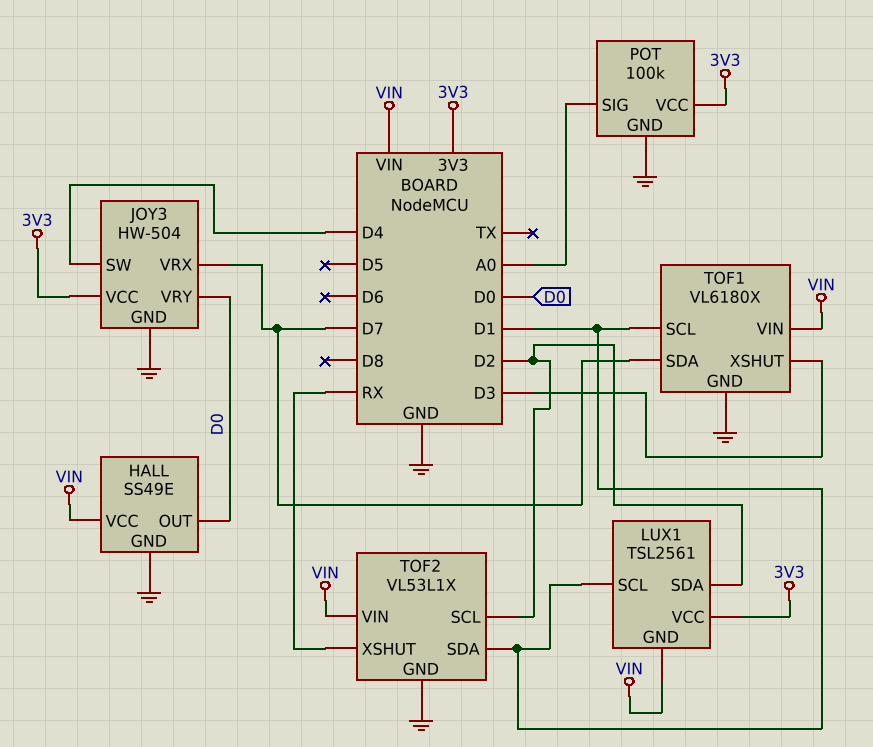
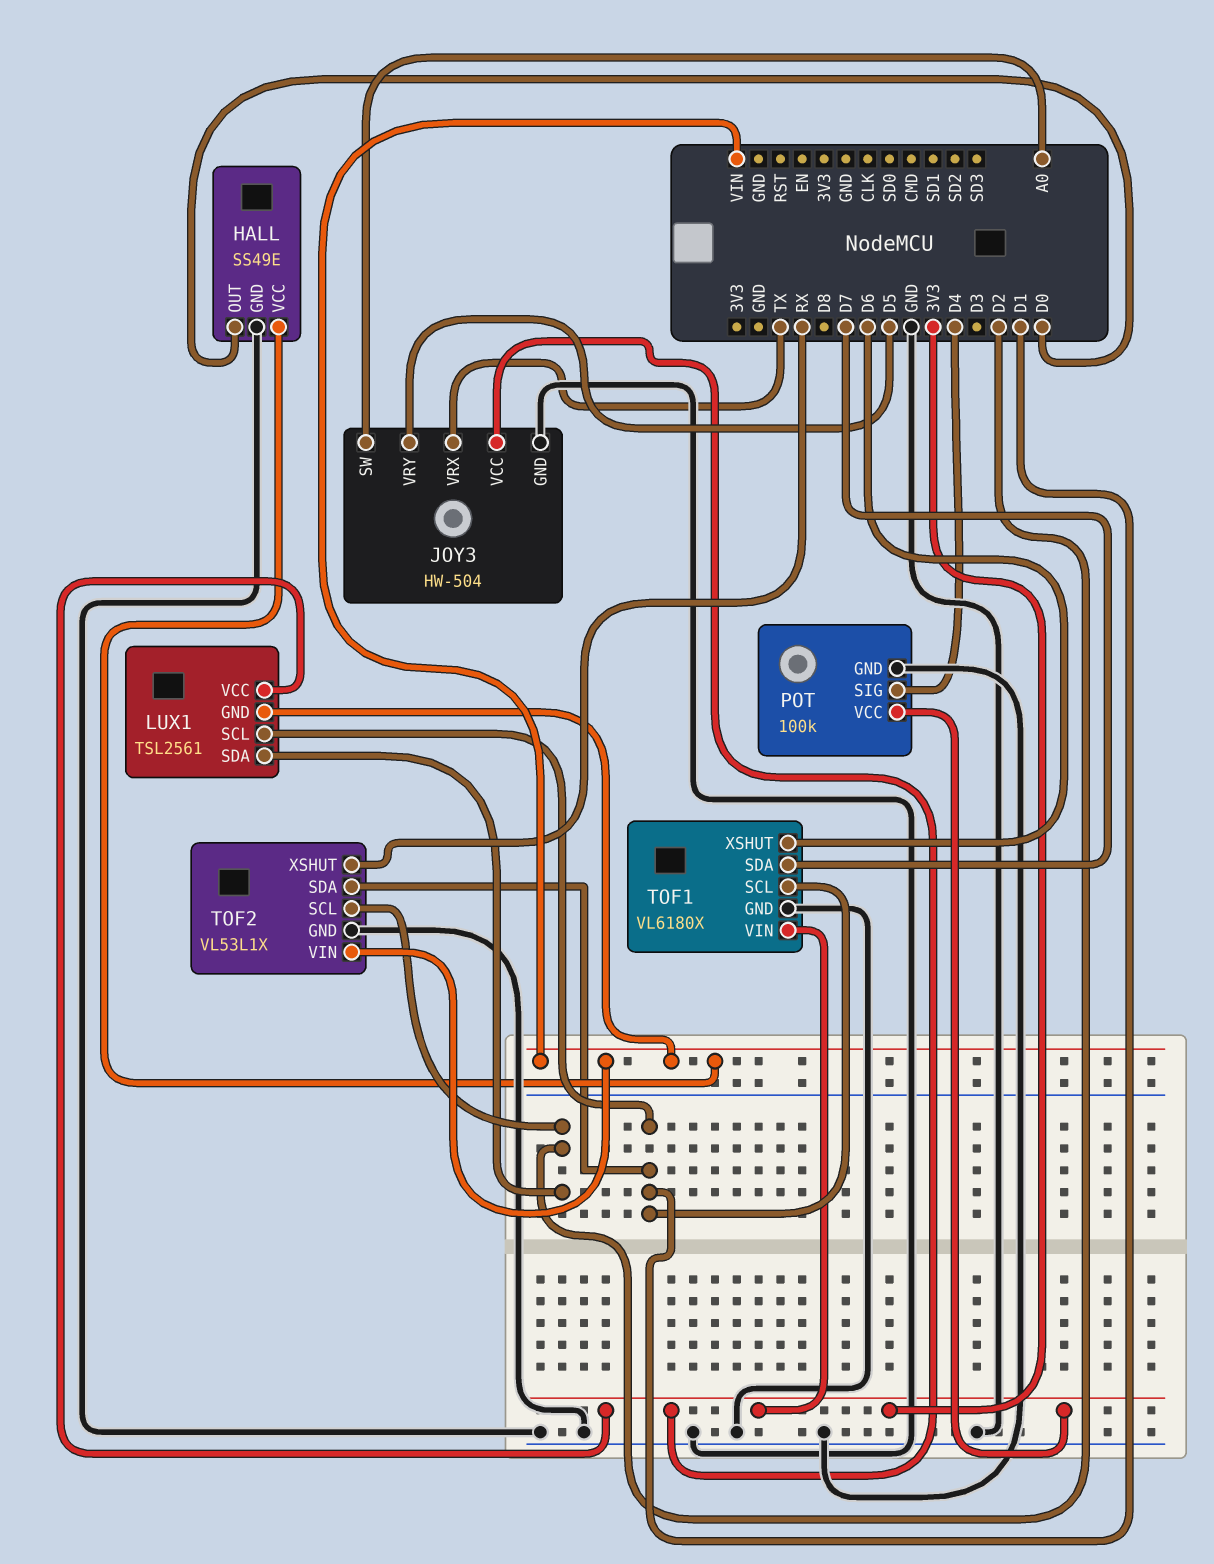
JOY3 pin SW: D4 -> A0
JOY3 pin VRX: D7 -> TX
JOY3 pin VRY: D0 -> D5
POT pin SIG: A0 -> D4
TOF1 pin VIN: VIN -> 3V3
TOF1 pin XSHUT: D3 -> D6

